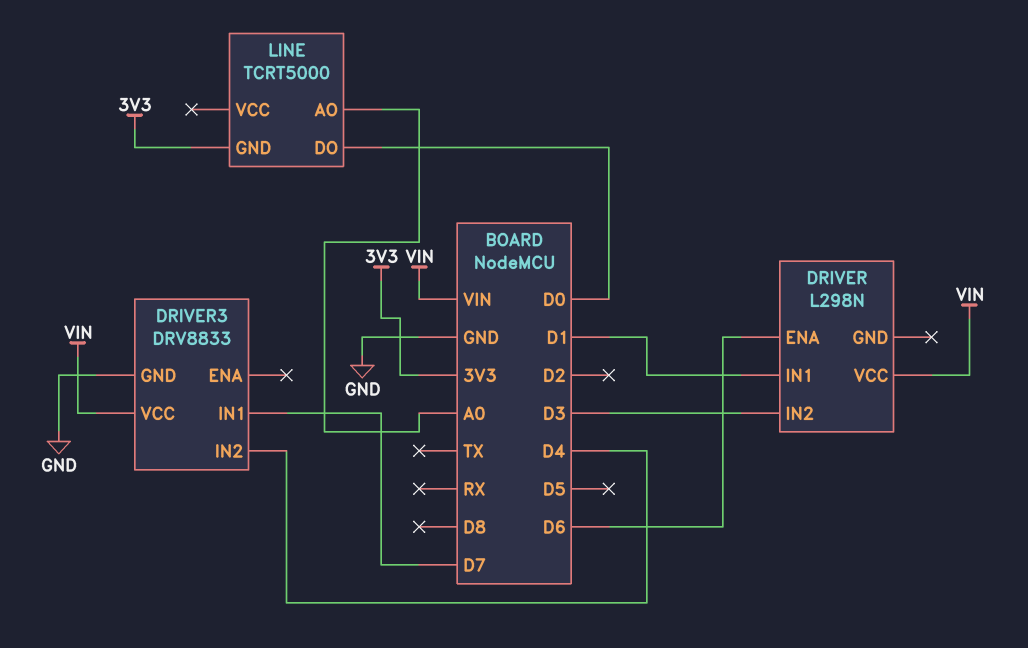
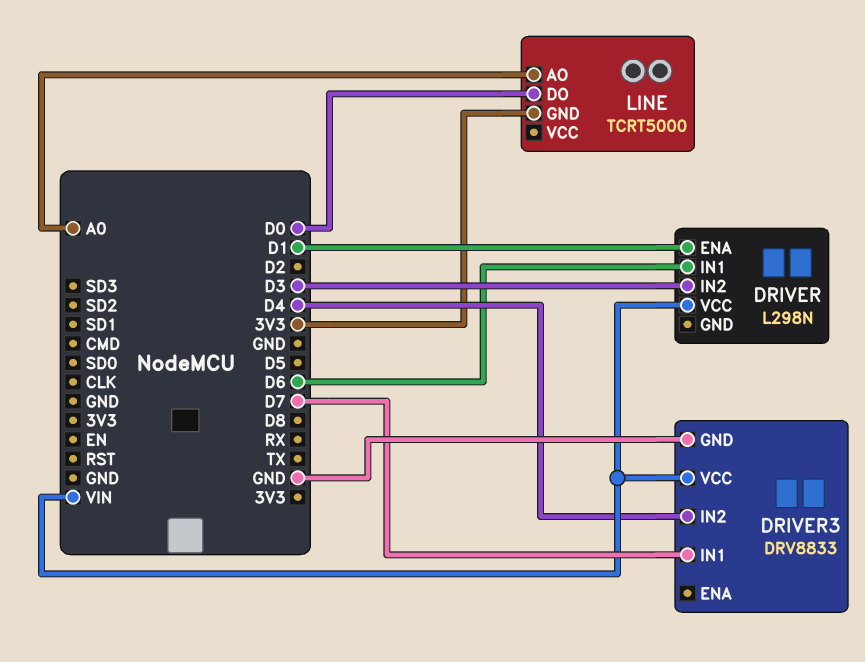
DRIVER pin ENA: D6 -> D1
DRIVER pin IN1: D1 -> D6

